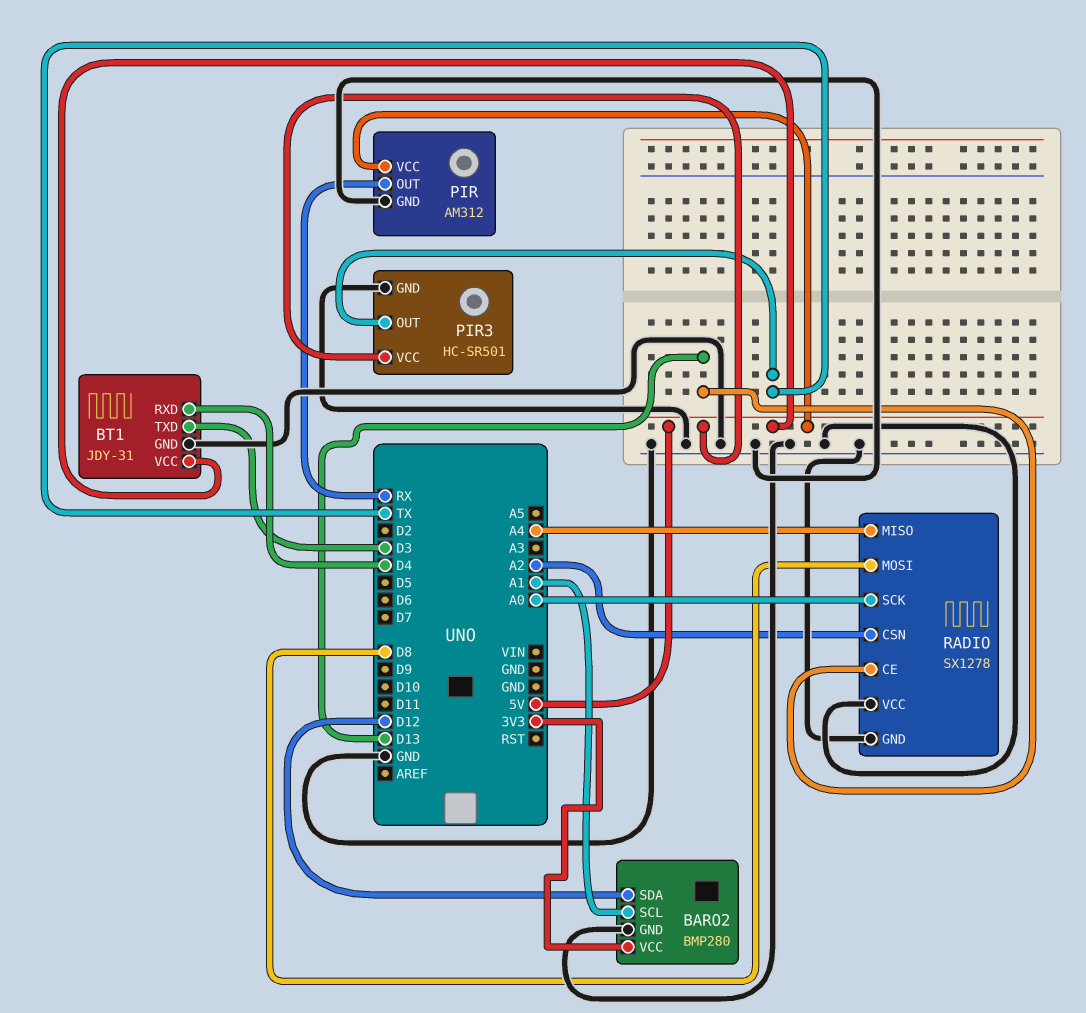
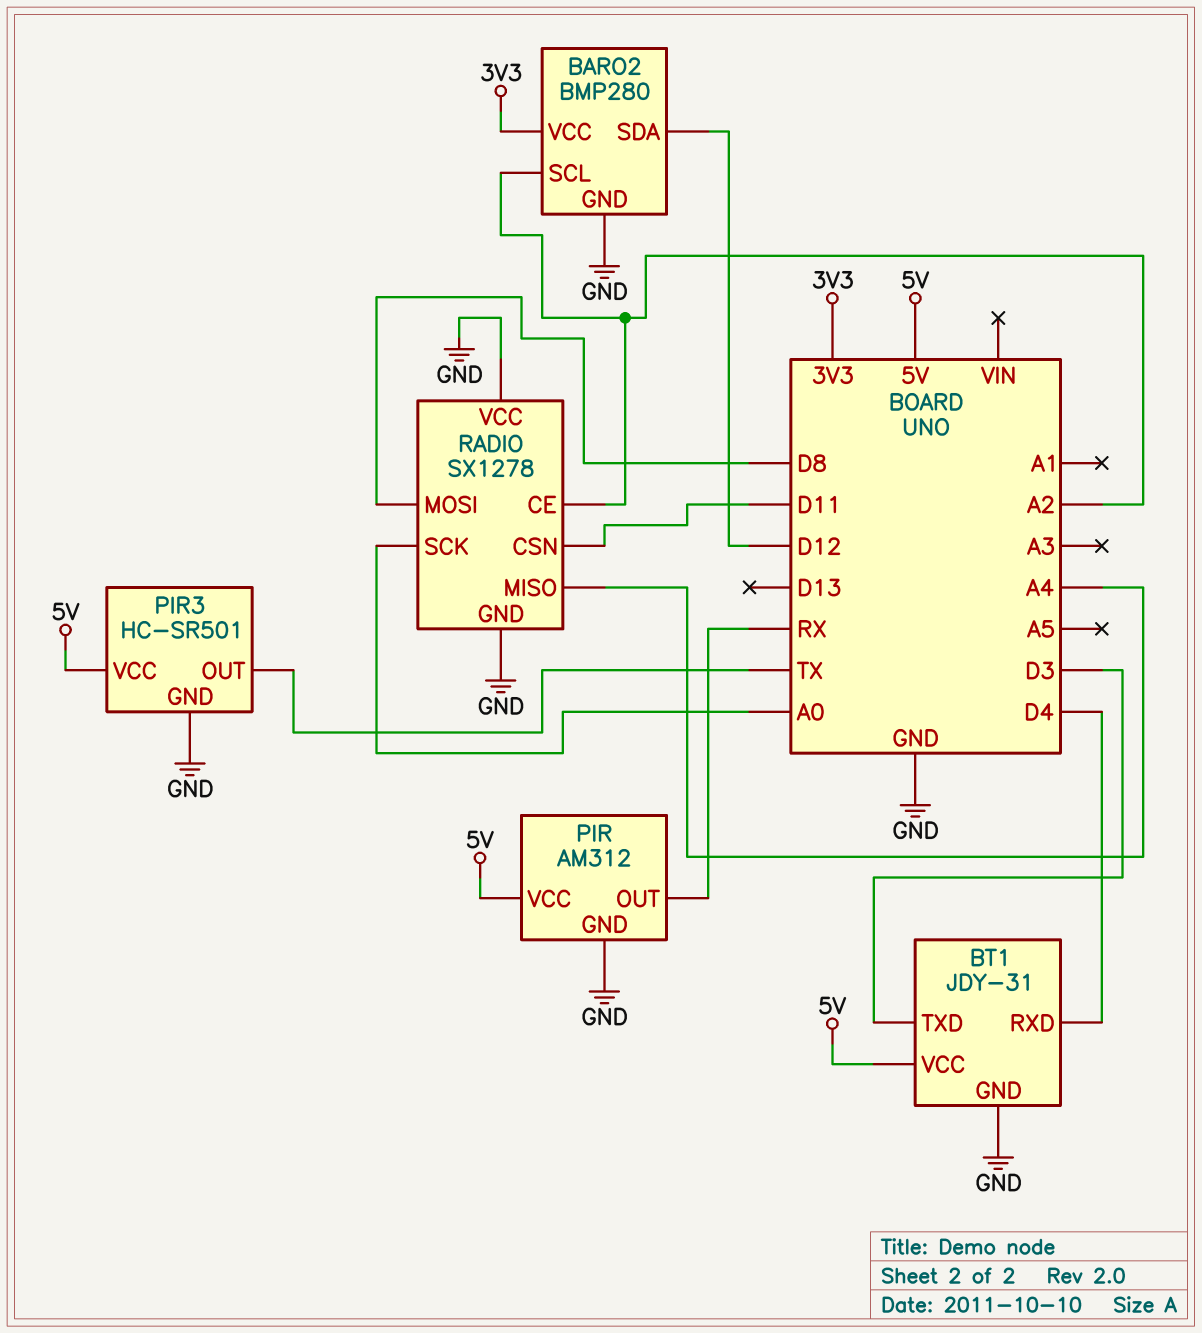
BARO2 pin SCL: A1 -> A2
RADIO pin CE: D13 -> A2
RADIO pin CSN: A2 -> D11

